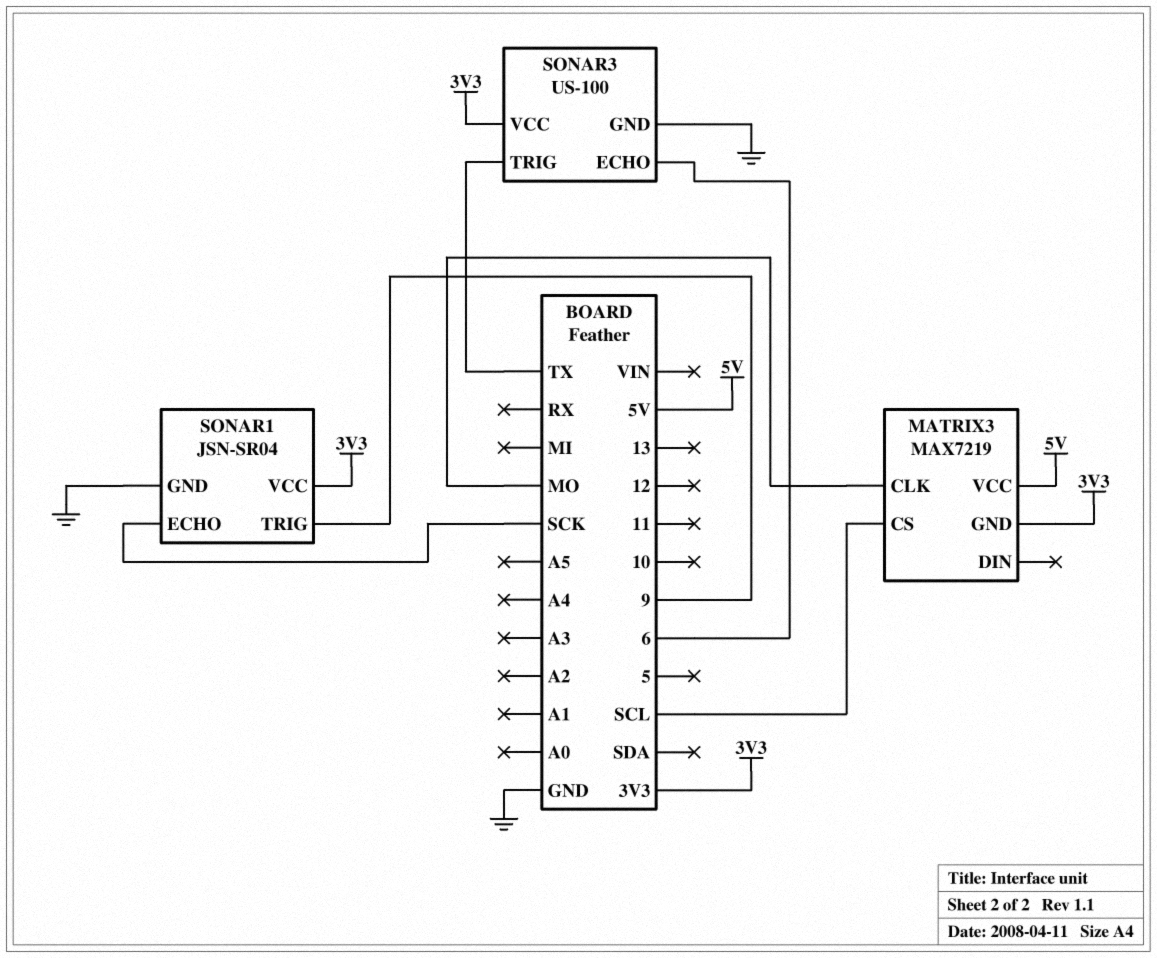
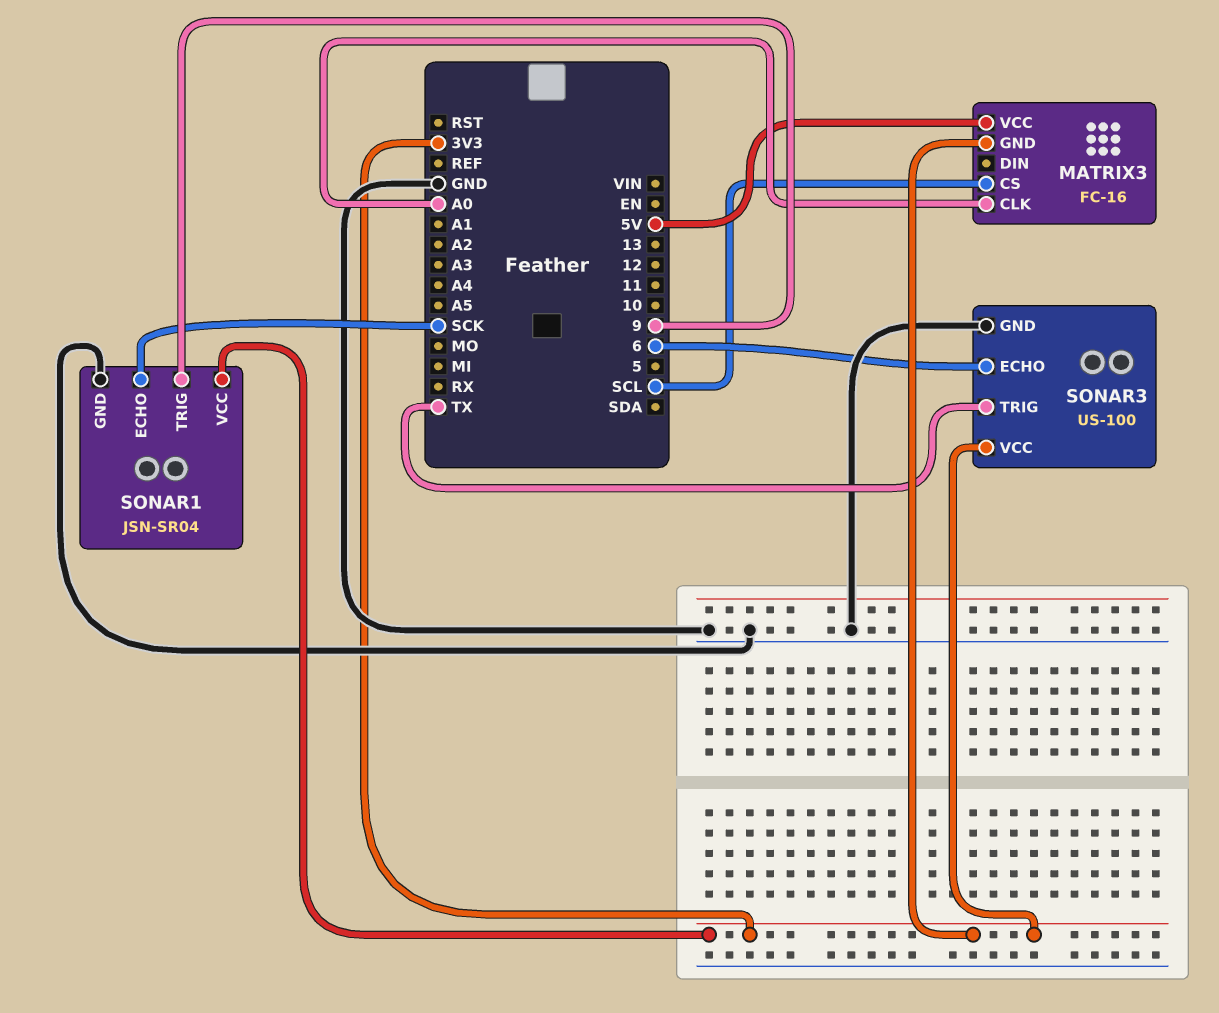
MATRIX3: MAX7219 -> FC-16
MATRIX3 pin CLK: MO -> A0

